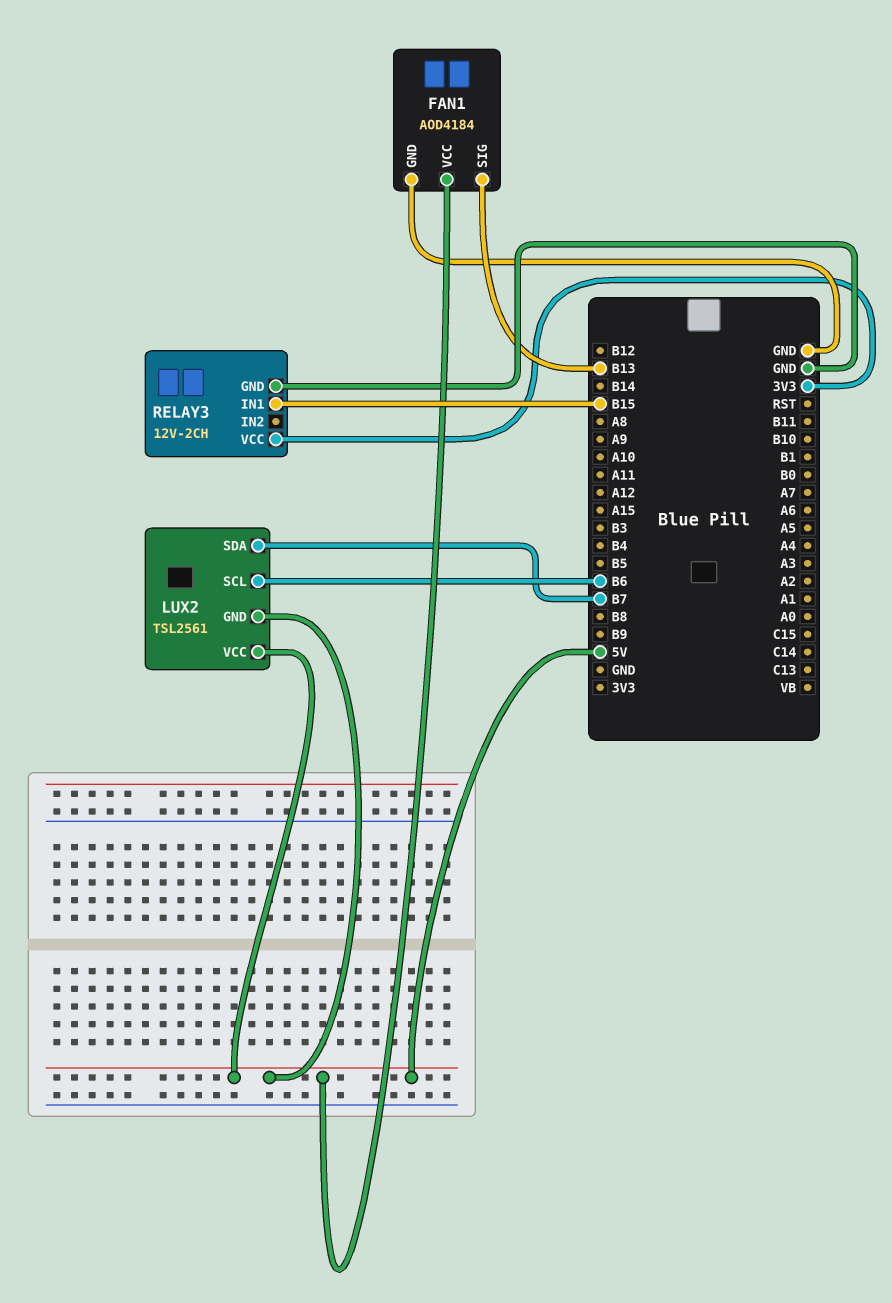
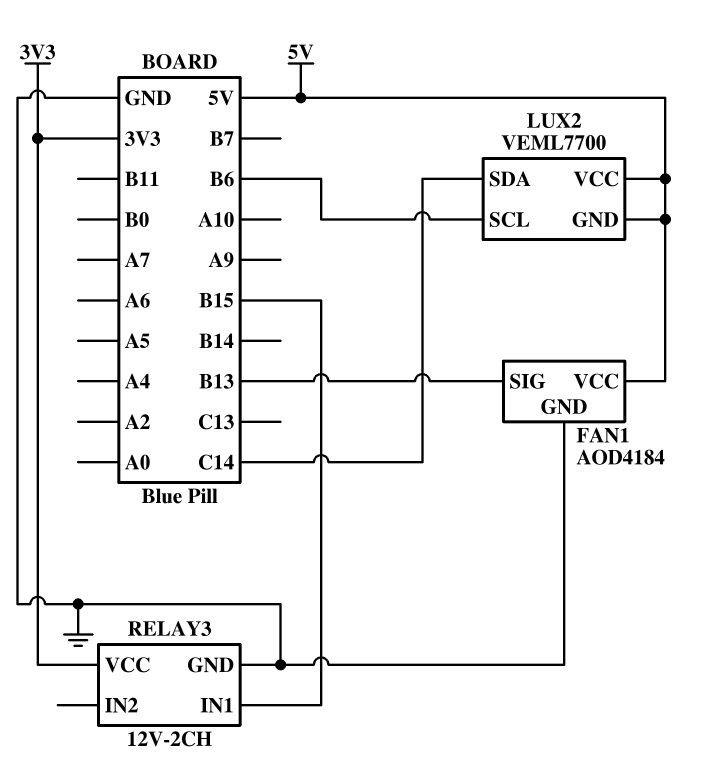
LUX2: TSL2561 -> VEML7700
LUX2 pin SDA: B7 -> C14

